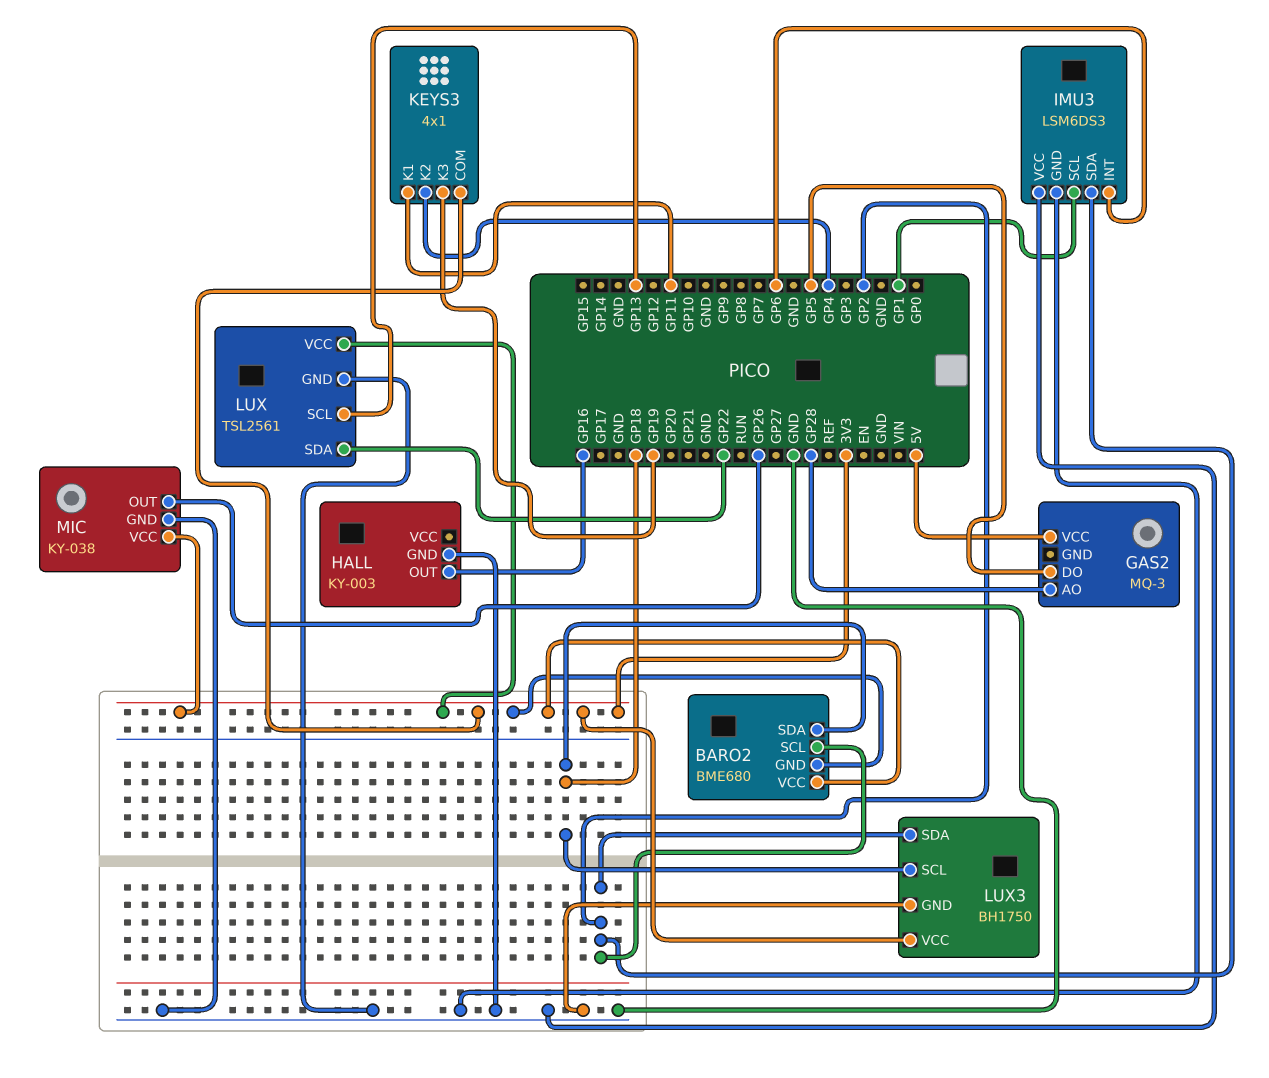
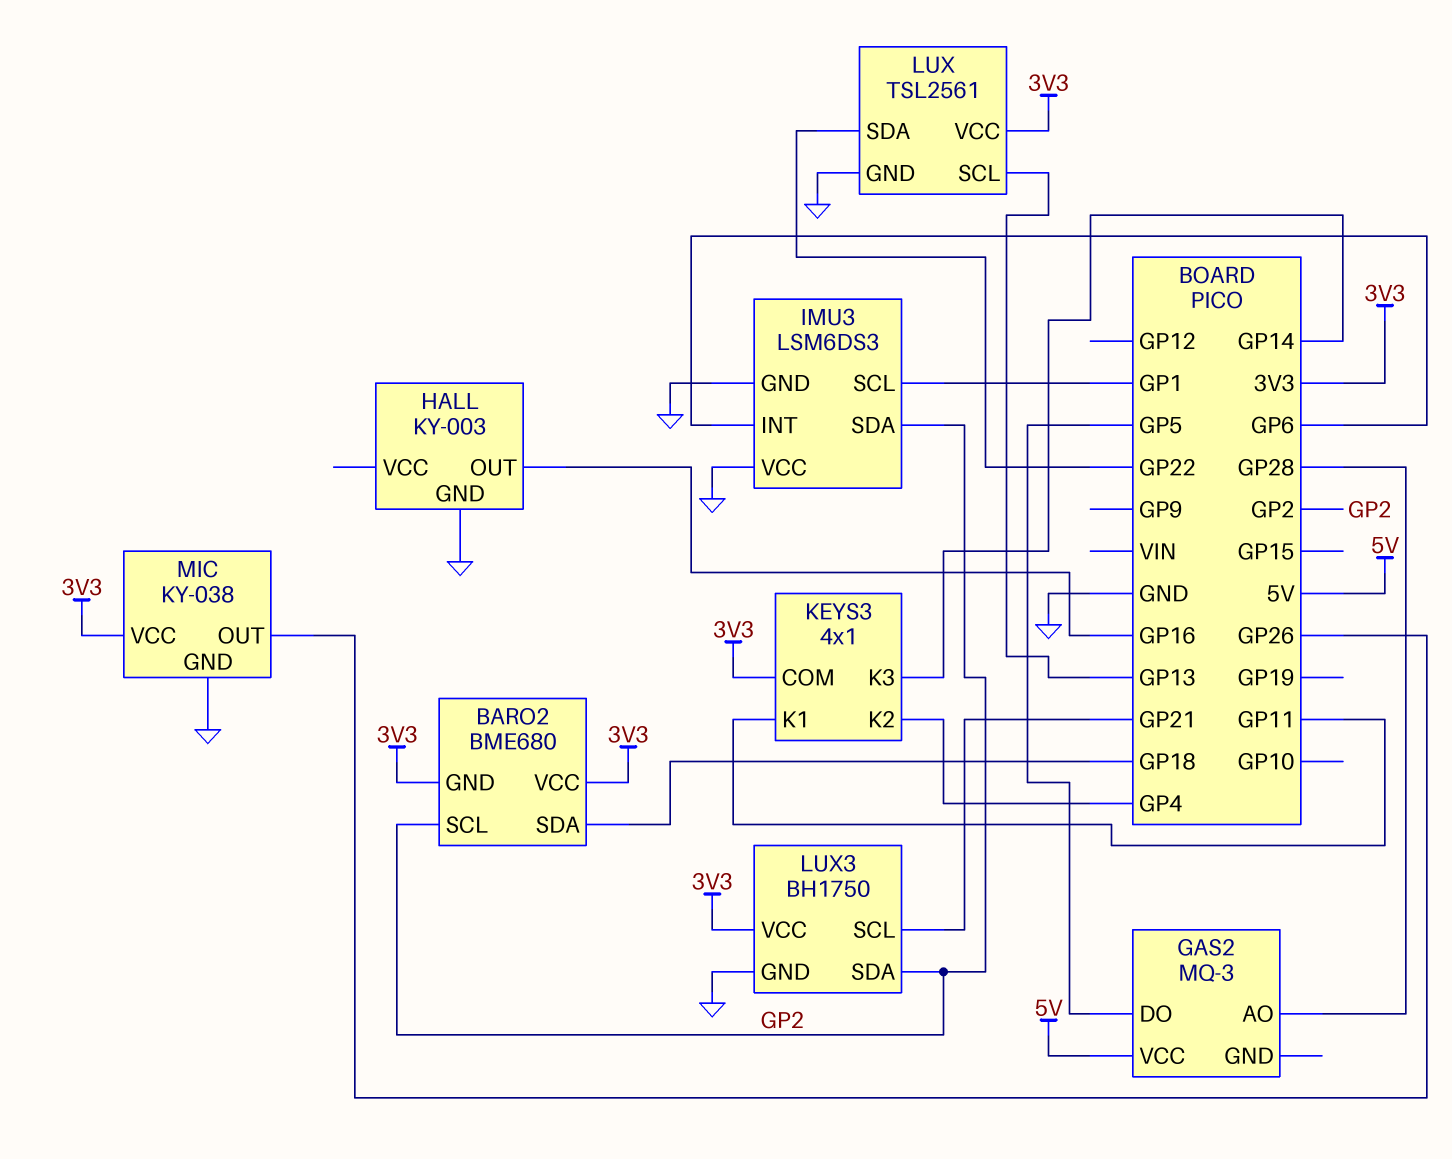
KEYS3 pin K3: GP19 -> GP14
LUX3 pin SCL: GP18 -> GP21

